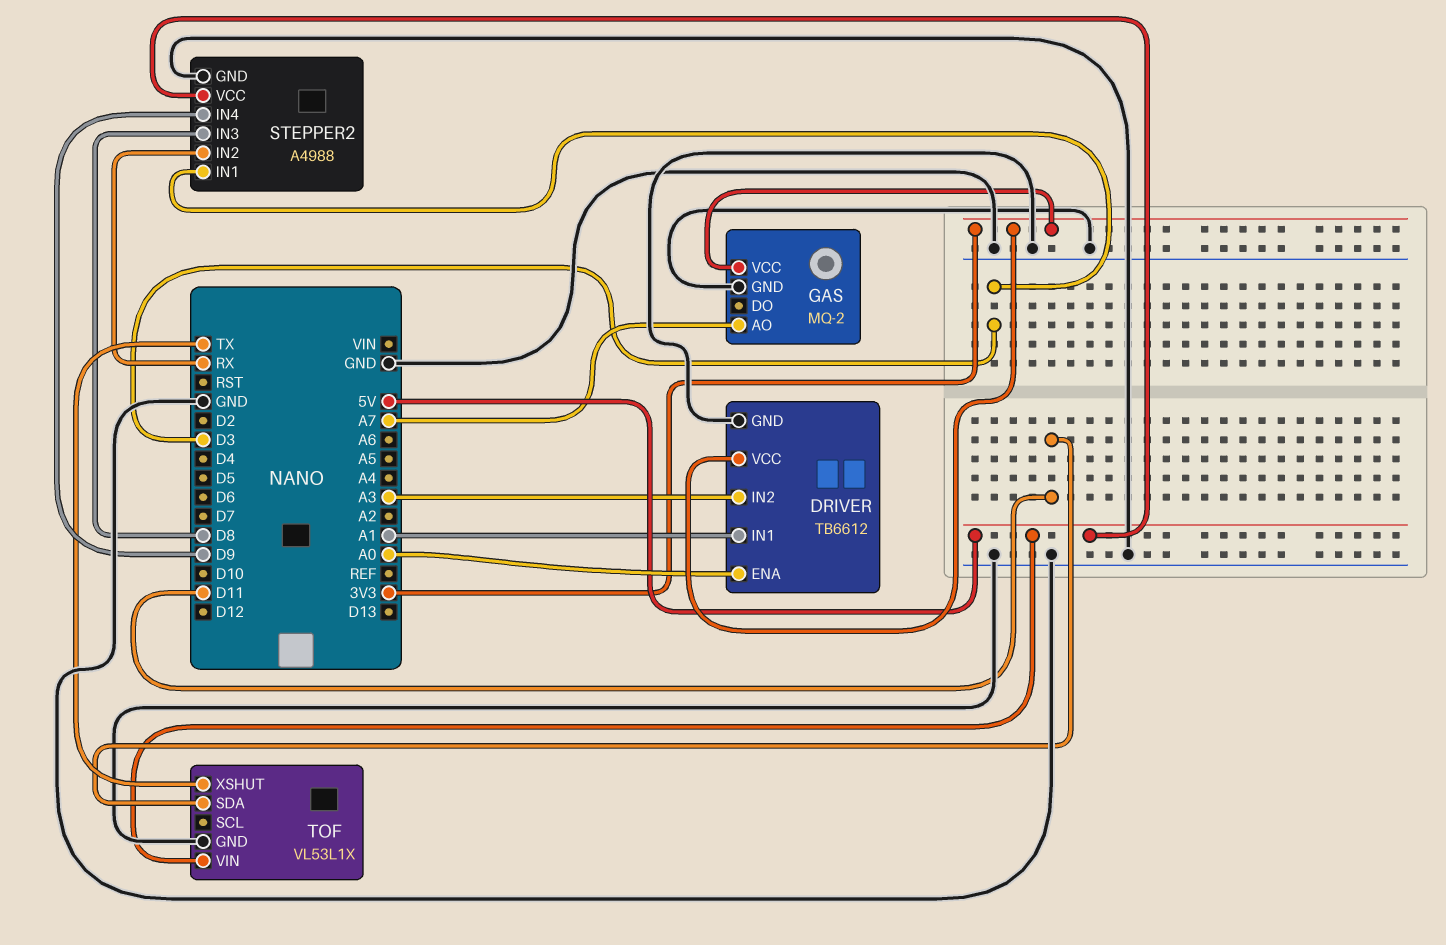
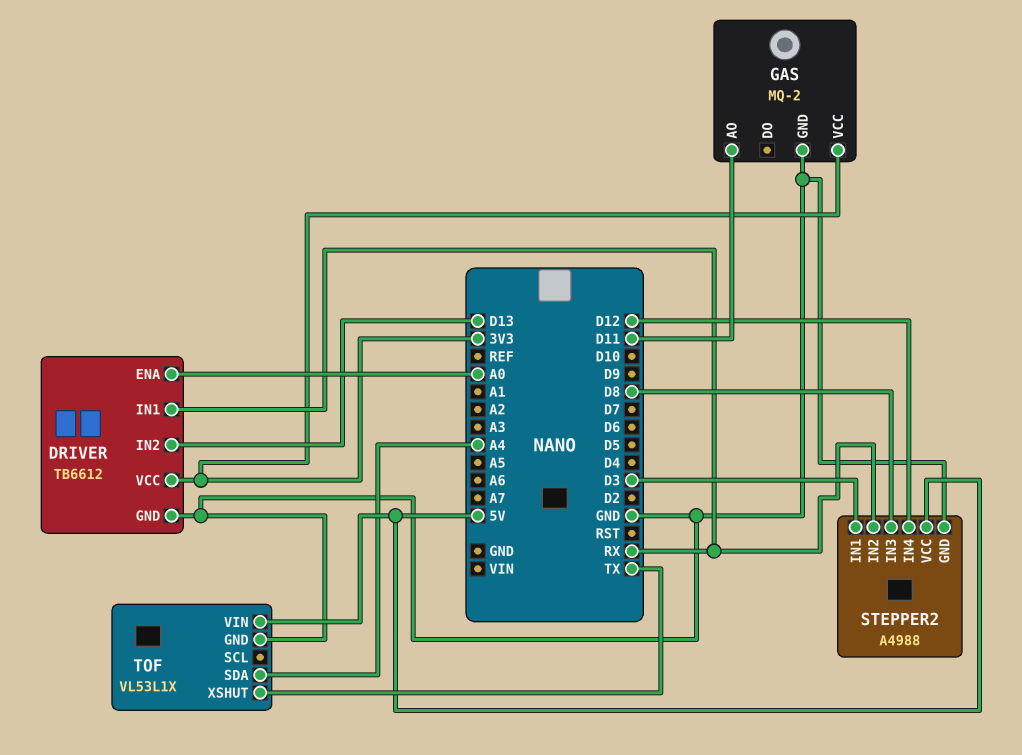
DRIVER pin IN1: A1 -> RX
DRIVER pin IN2: A3 -> D13
GAS pin AO: A7 -> D11
STEPPER2 pin IN4: D9 -> D12
TOF pin SDA: D11 -> A4

